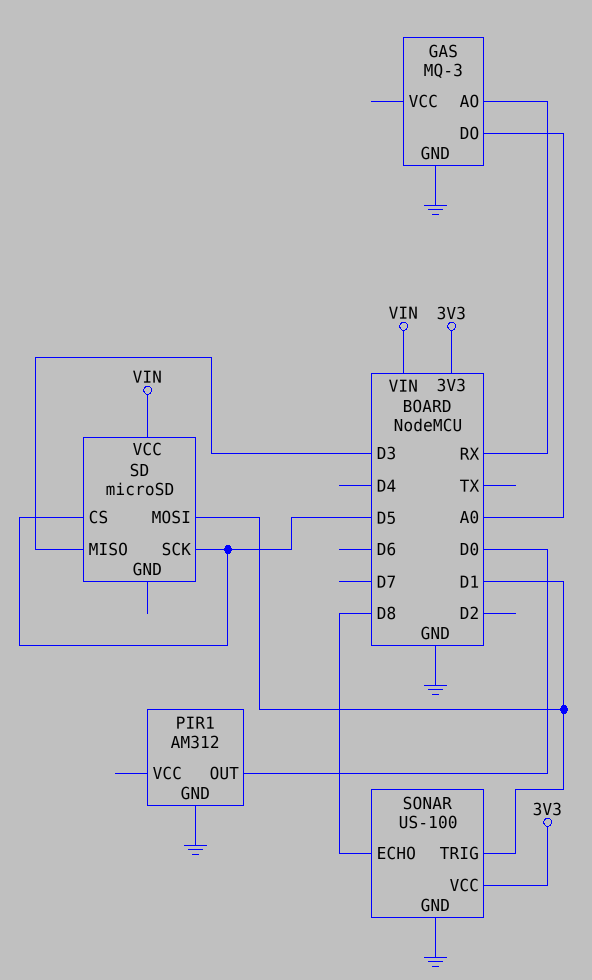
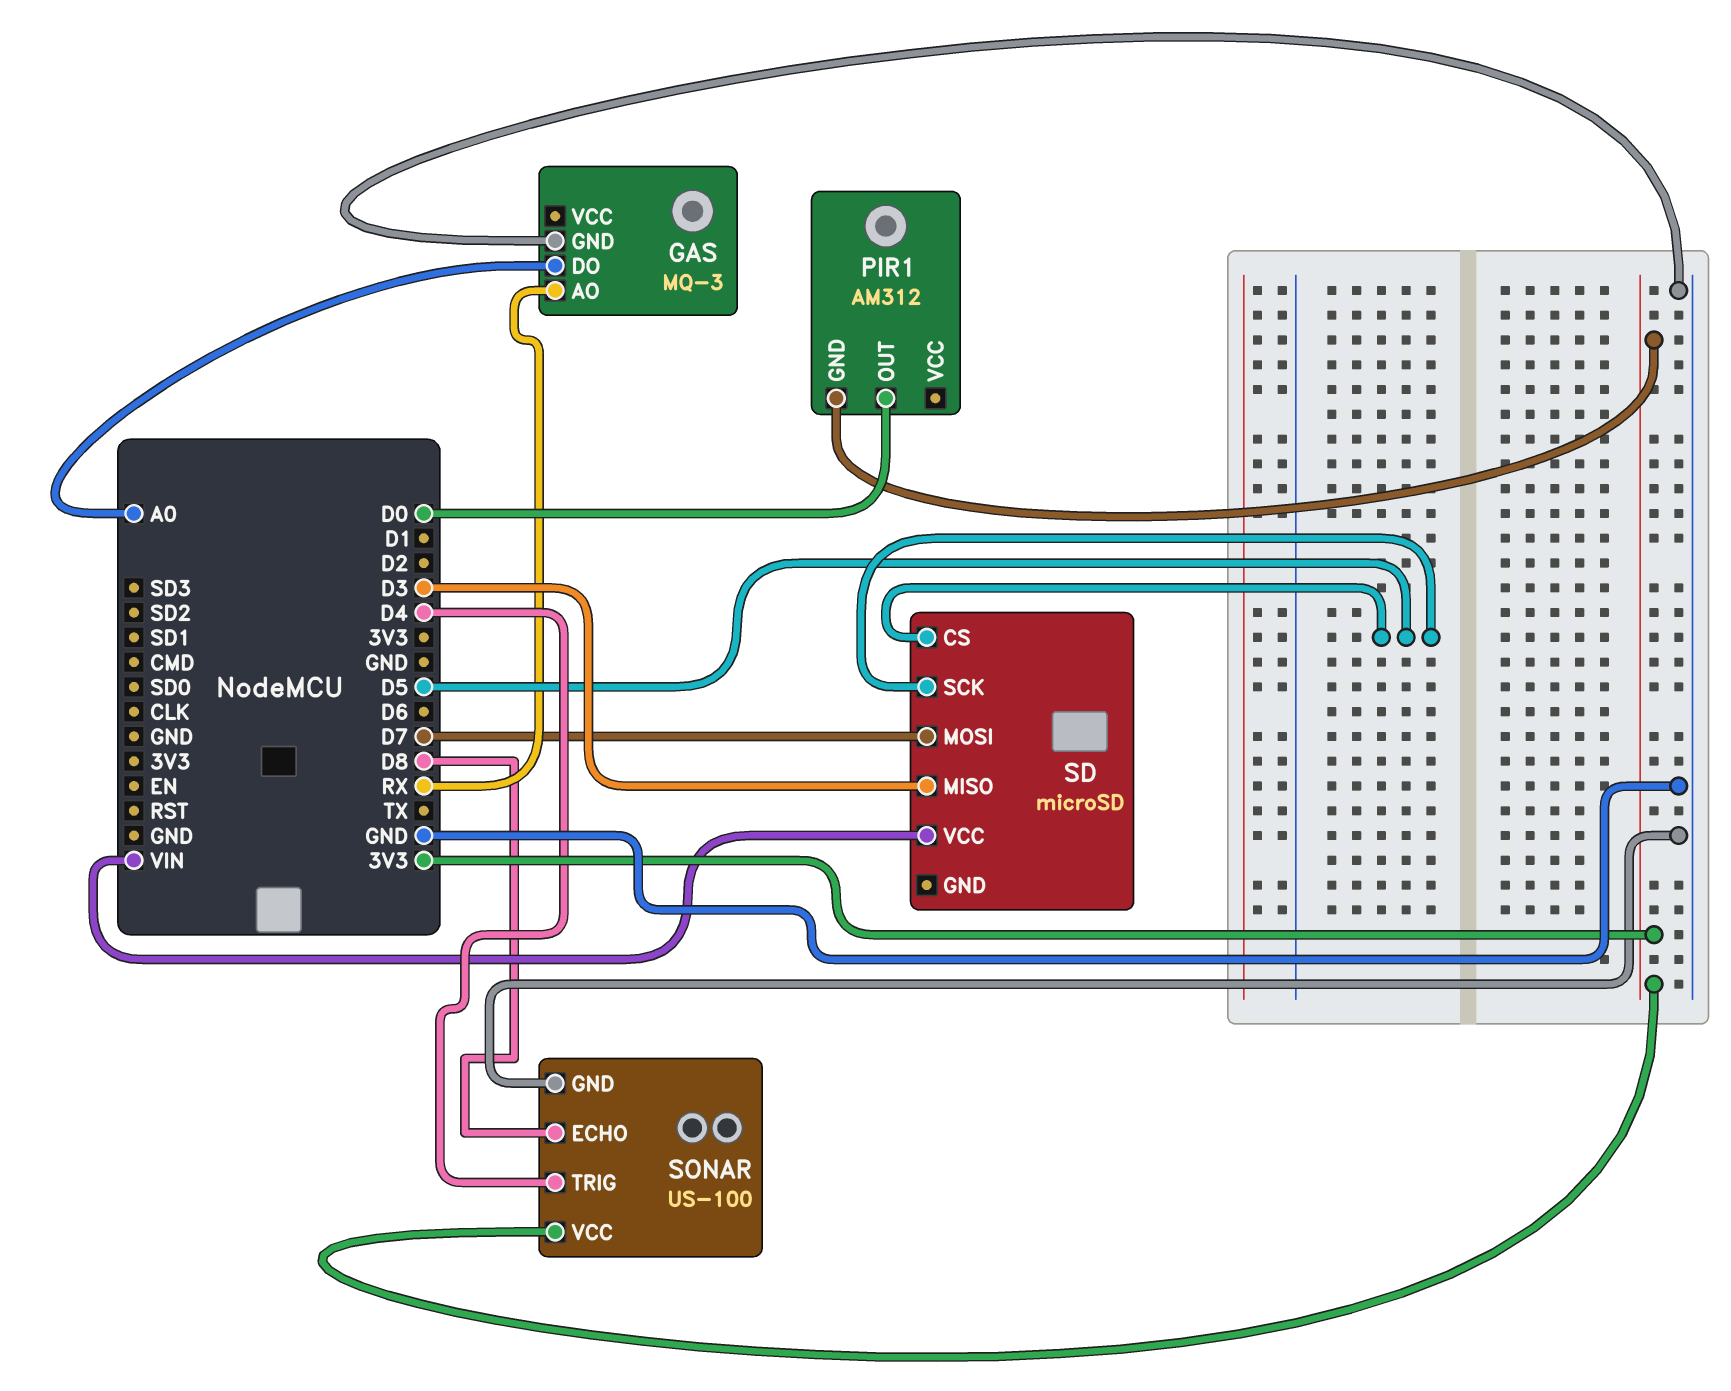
PIR1 pin GND: GND -> 3V3
SD pin MOSI: D1 -> D7
SONAR pin TRIG: D1 -> D4

